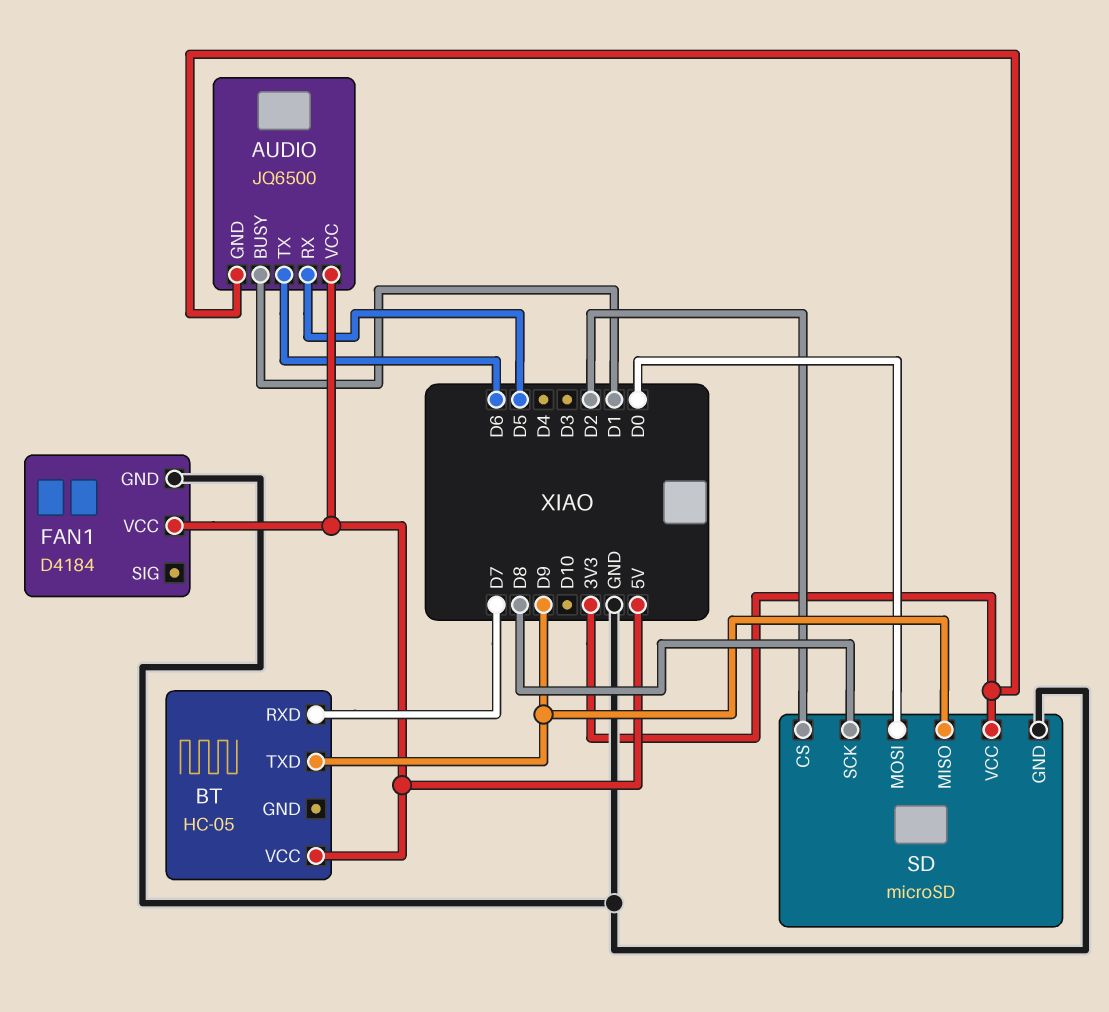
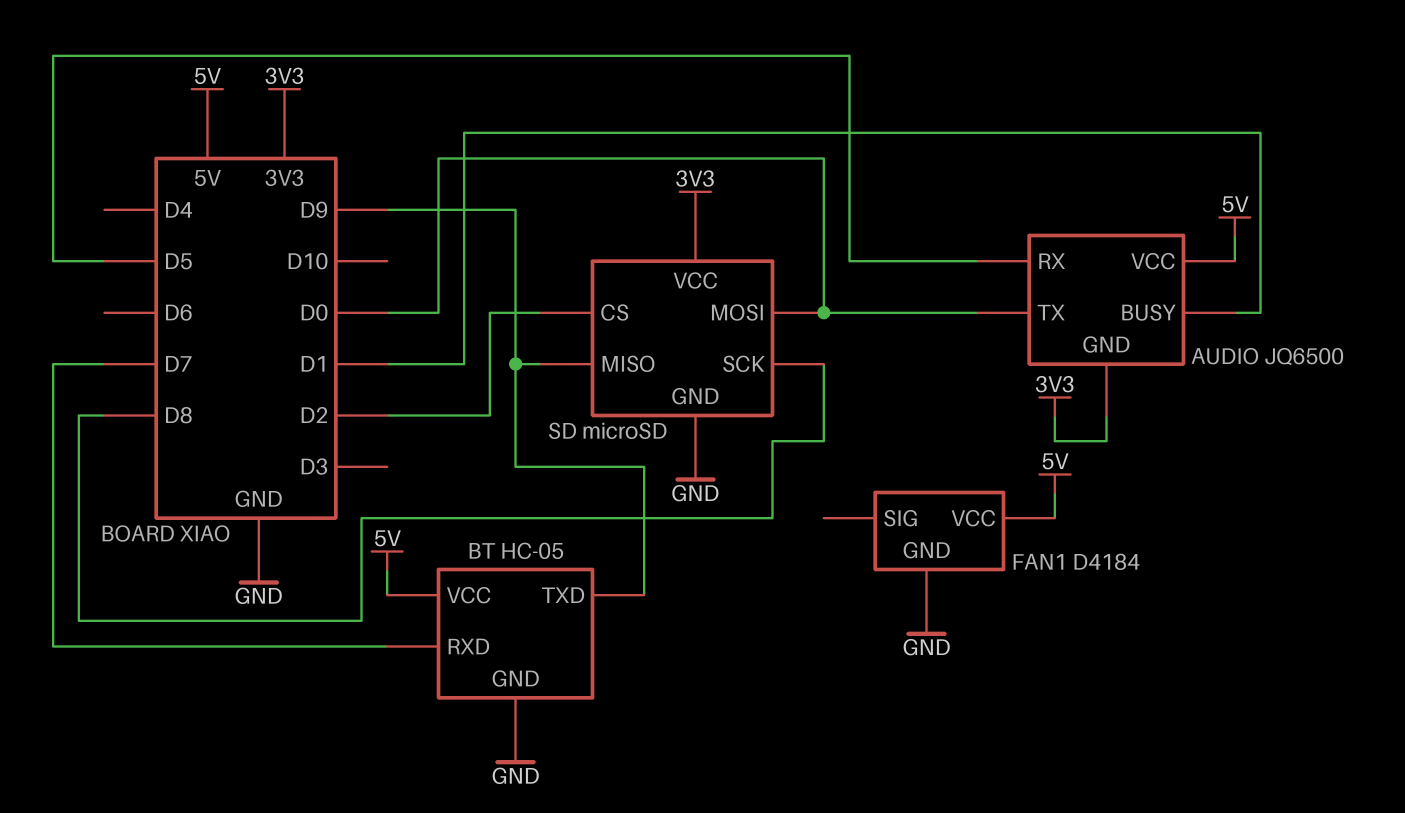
AUDIO pin TX: D6 -> D0
BT pin GND: none -> GND

